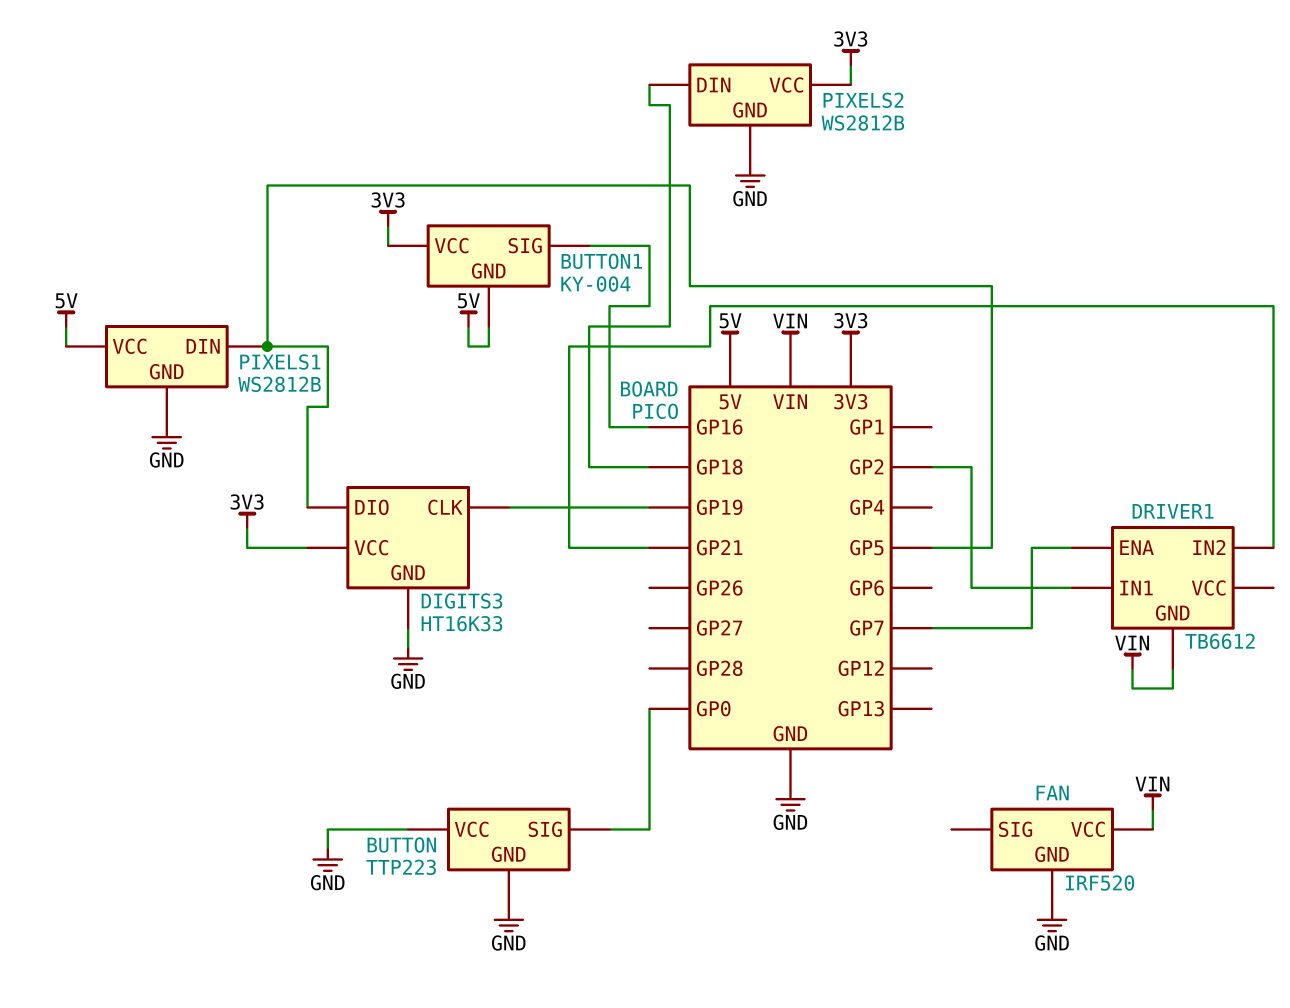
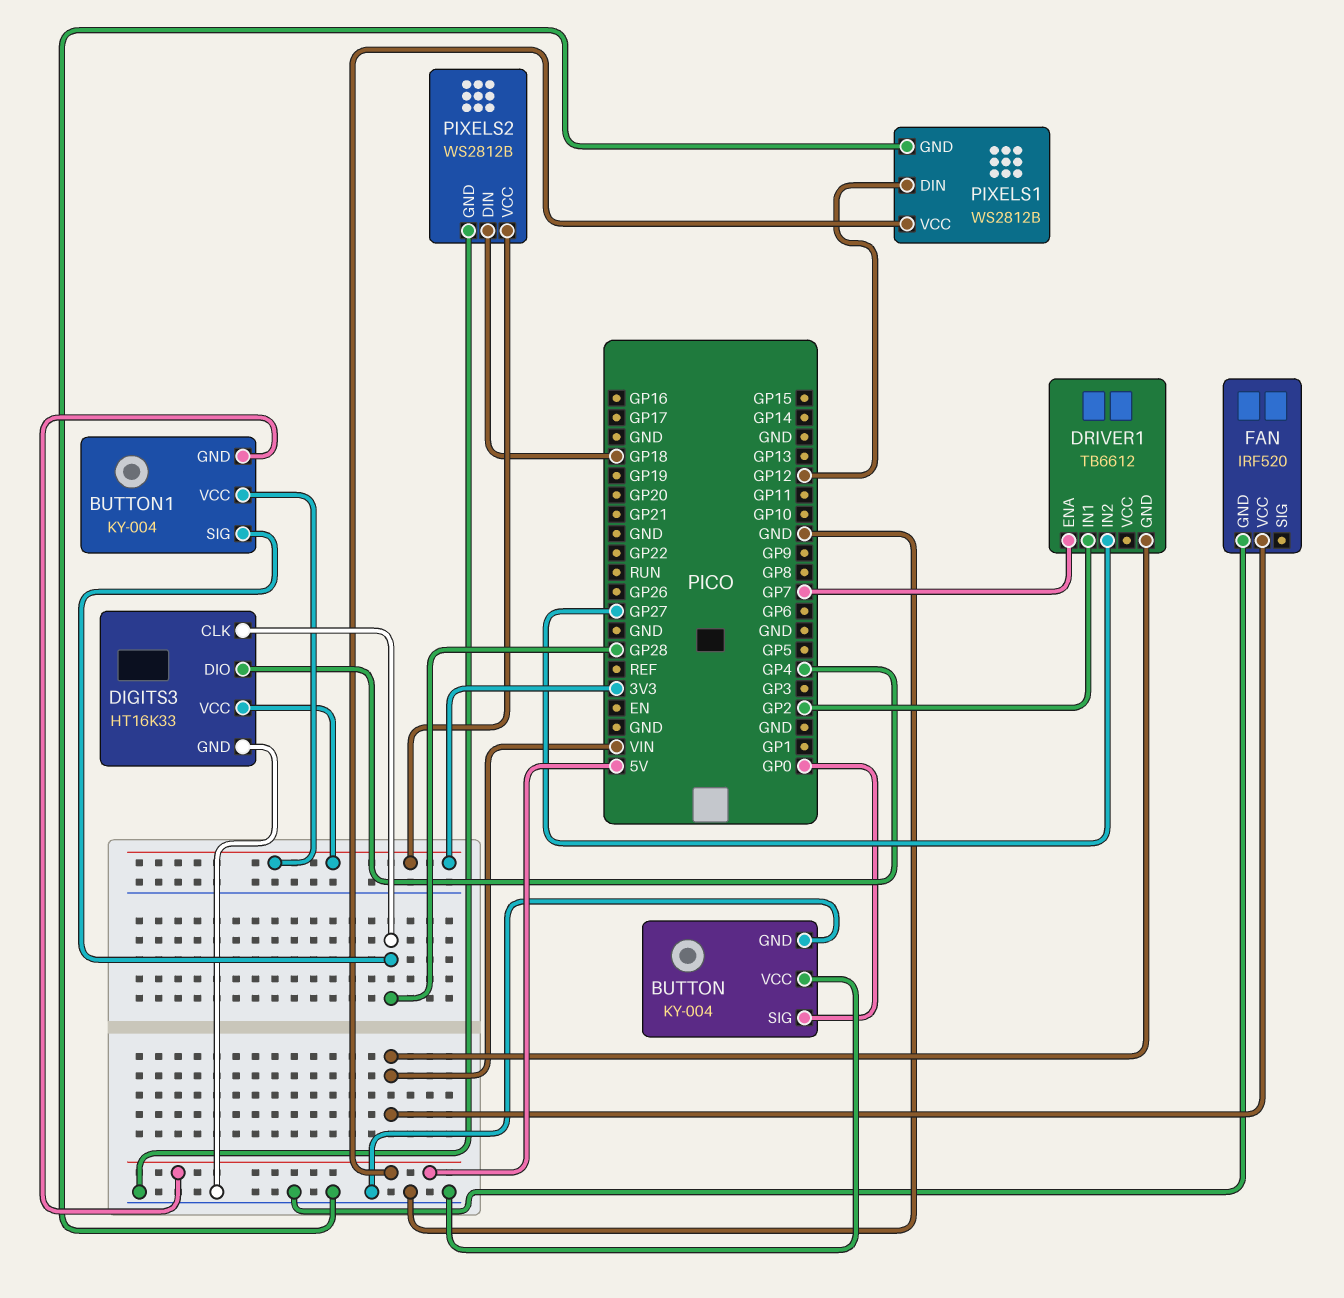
BUTTON: TTP223 -> KY-004
BUTTON1 pin SIG: GP16 -> GP28
DIGITS3 pin CLK: GP19 -> GP28
DIGITS3 pin DIO: GP5 -> GP4
DRIVER1 pin IN2: GP21 -> GP27
PIXELS1 pin DIN: GP5 -> GP12

